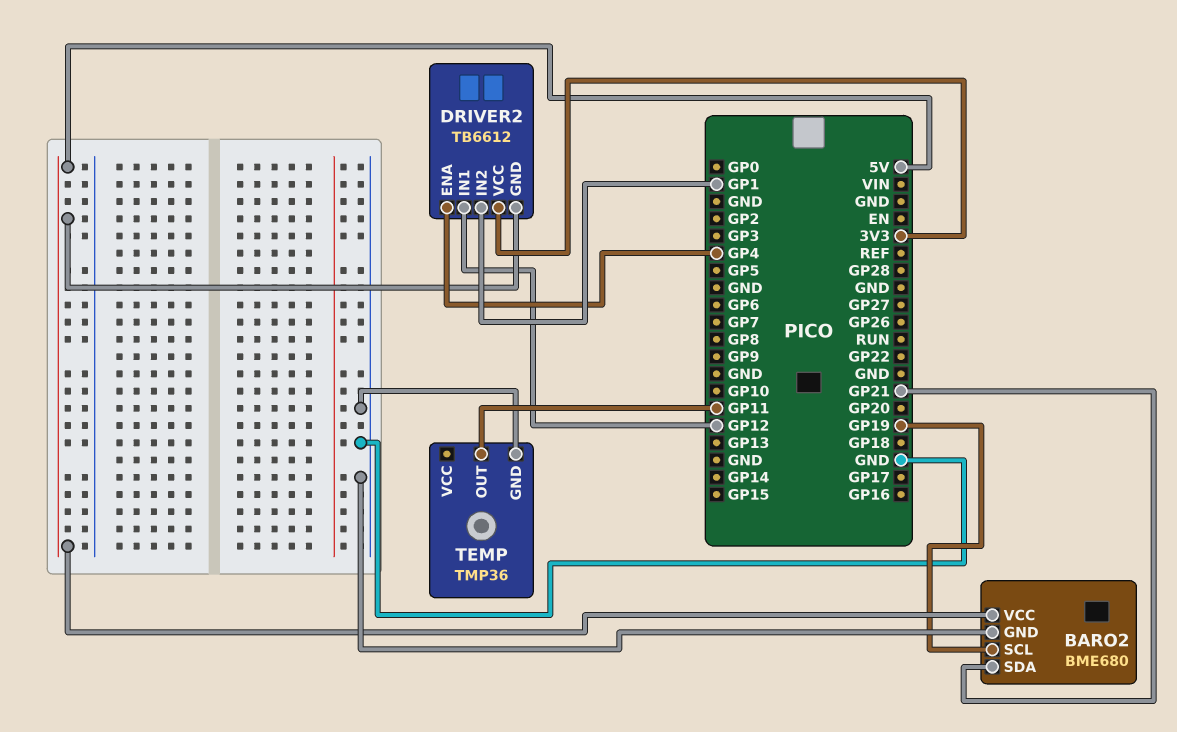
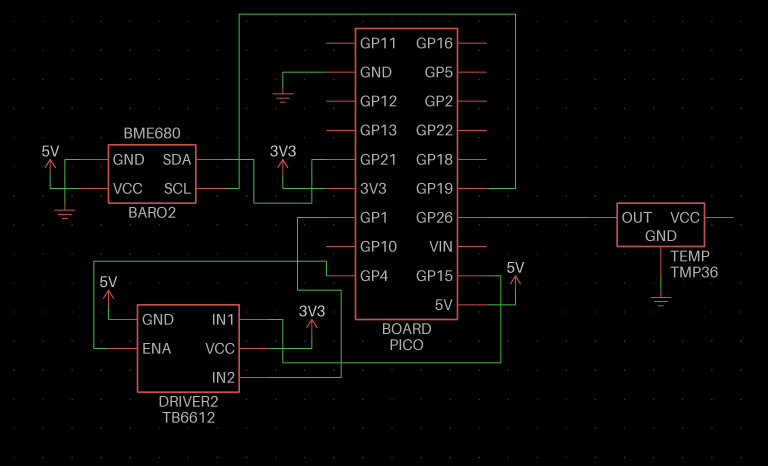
DRIVER2 pin IN1: GP12 -> GP15
TEMP pin OUT: GP11 -> GP26

